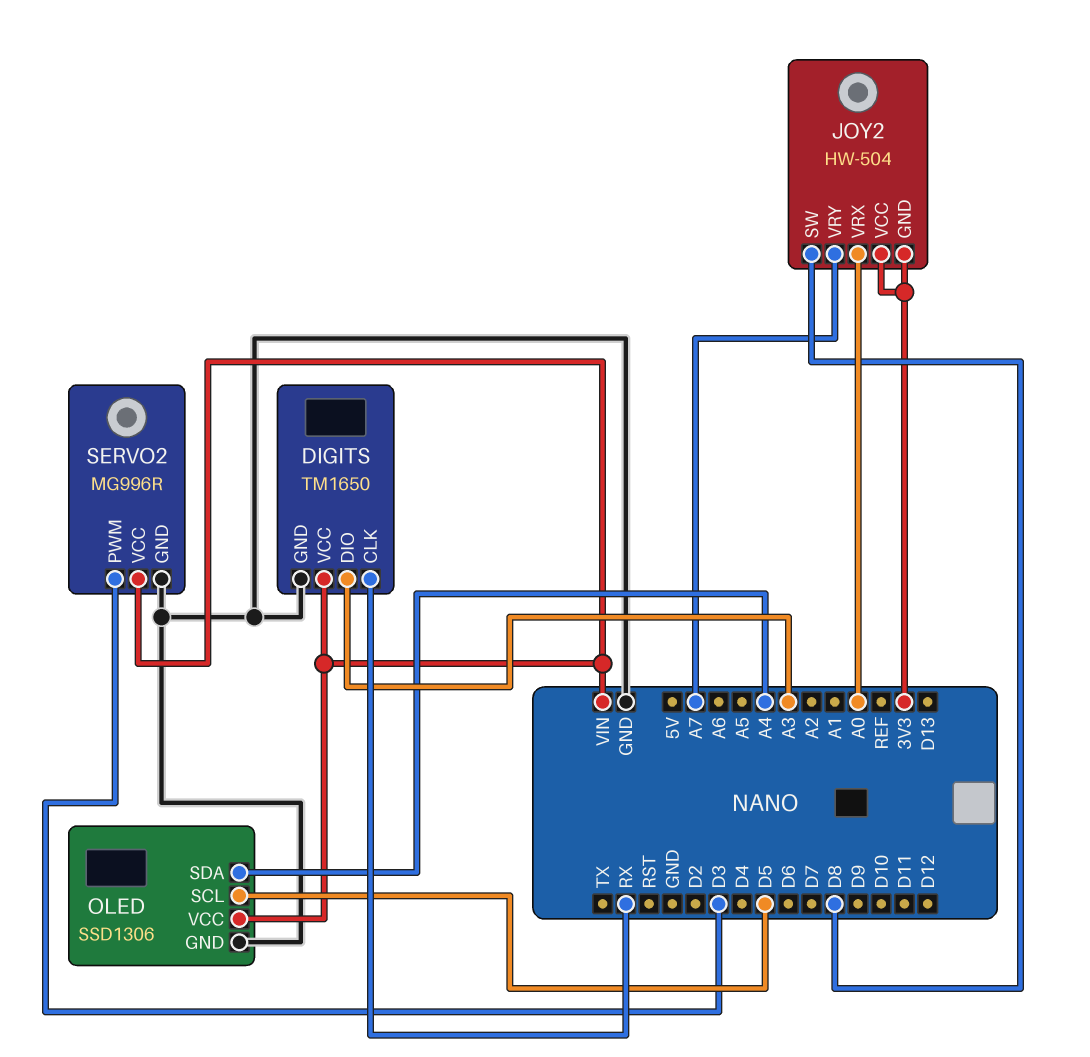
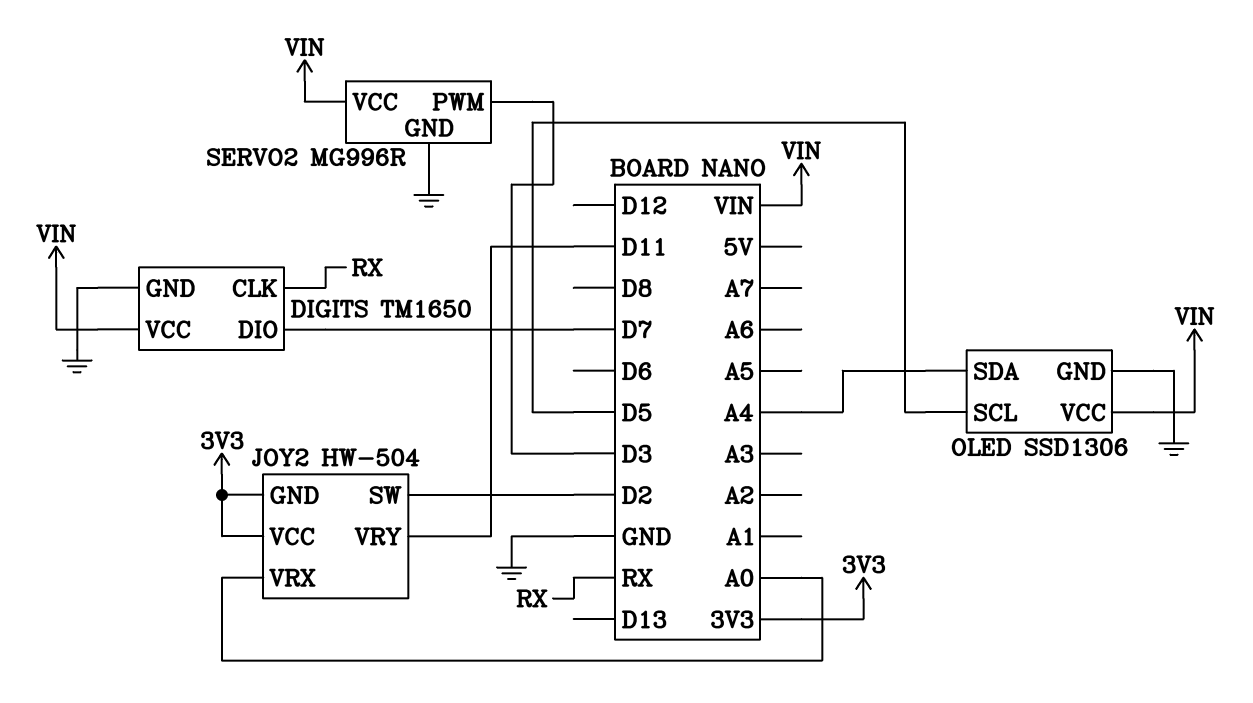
DIGITS pin DIO: A3 -> D7
JOY2 pin SW: D8 -> D2
JOY2 pin VRY: A7 -> D11

